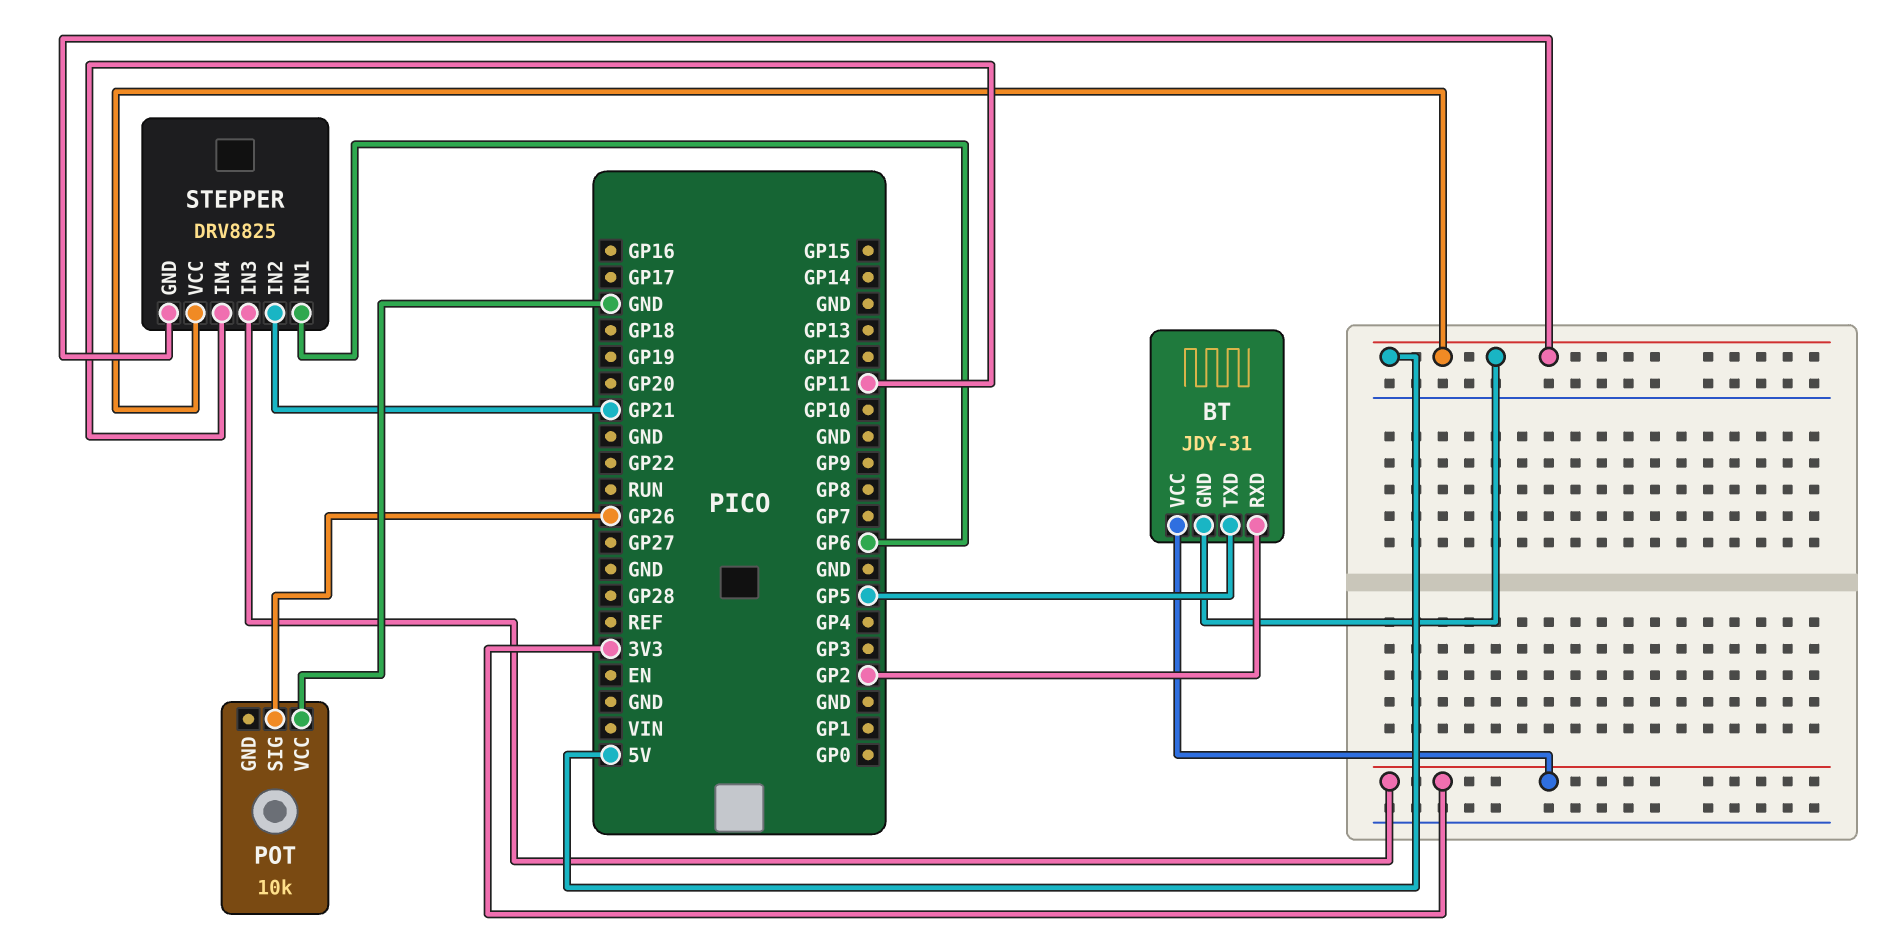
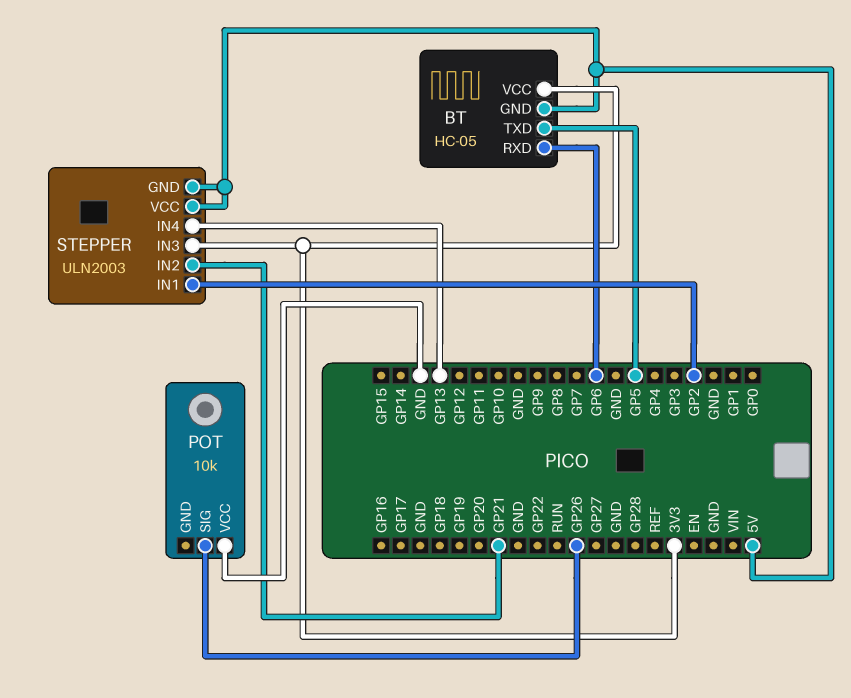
BT: JDY-31 -> HC-05
BT pin RXD: GP2 -> GP6
STEPPER: DRV8825 -> ULN2003
STEPPER pin IN1: GP6 -> GP2
STEPPER pin IN4: GP11 -> GP13

